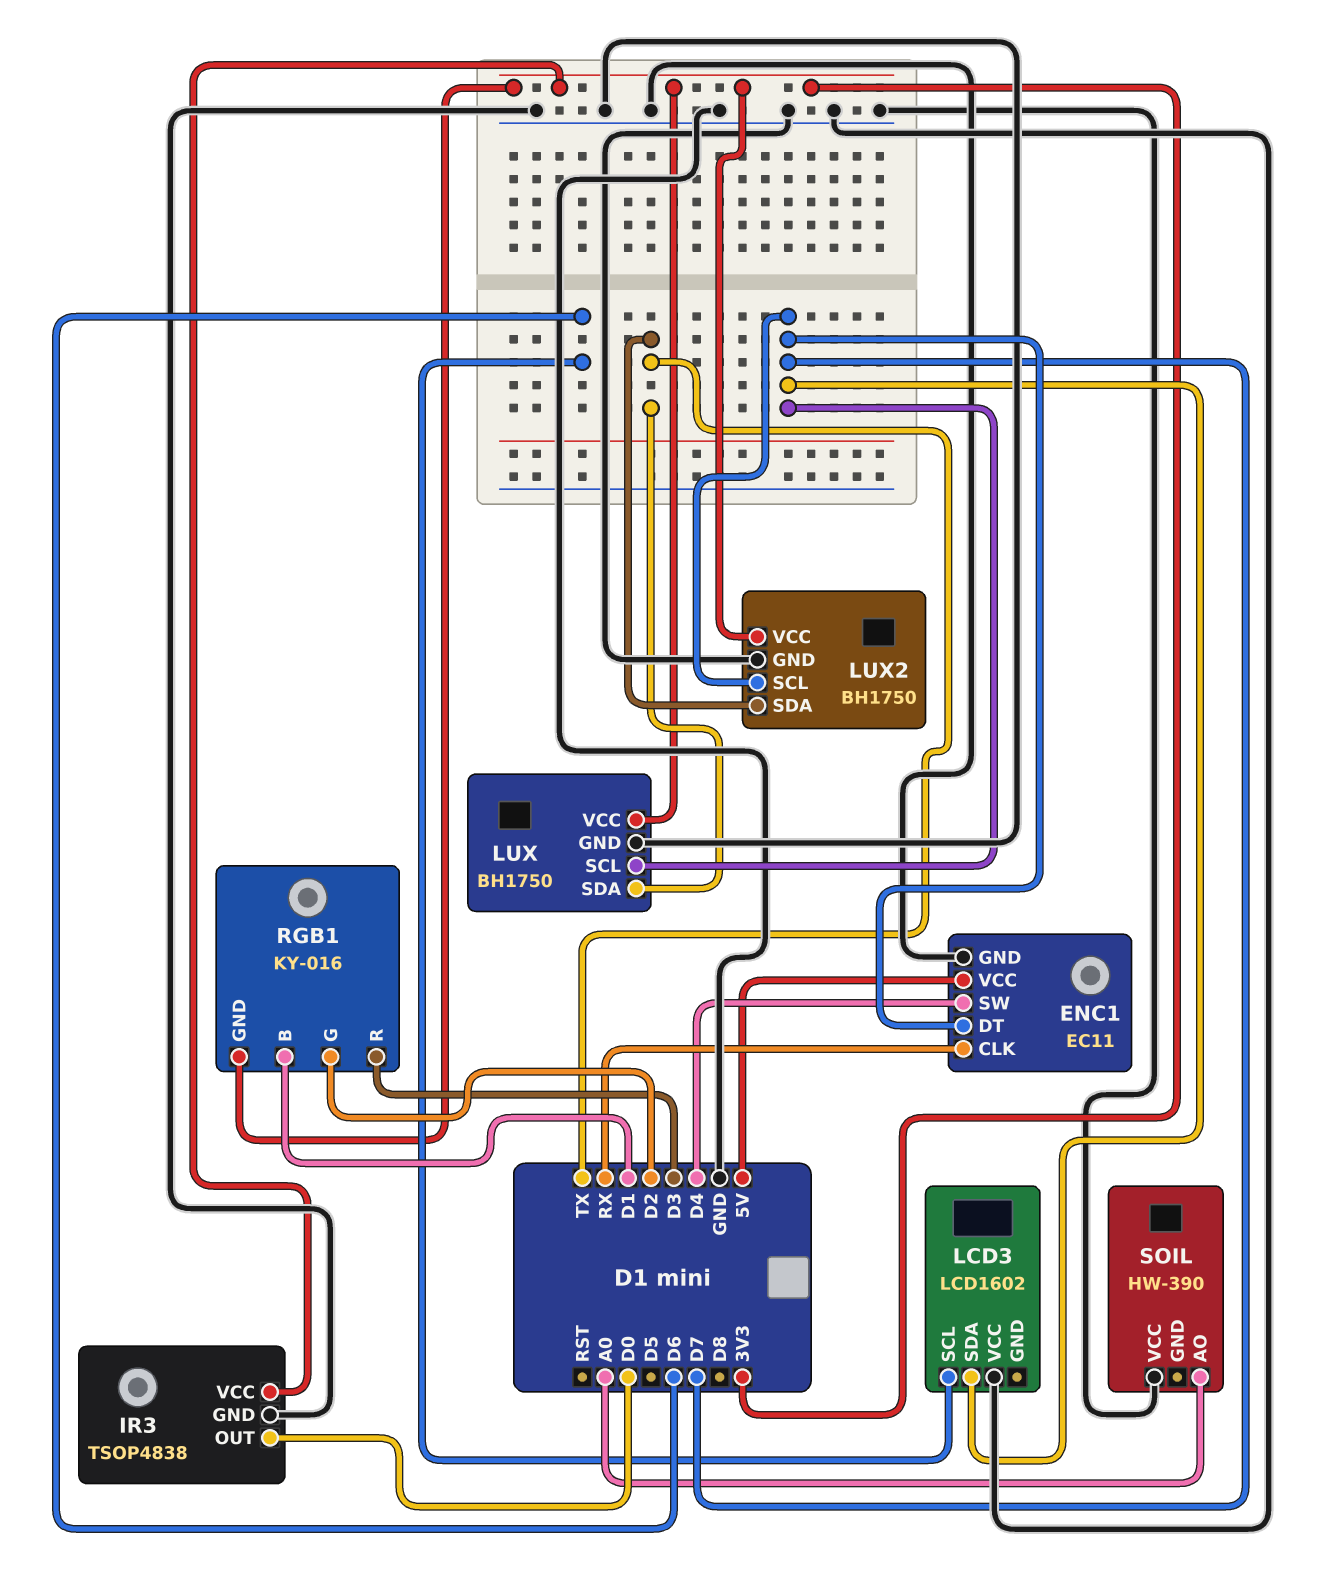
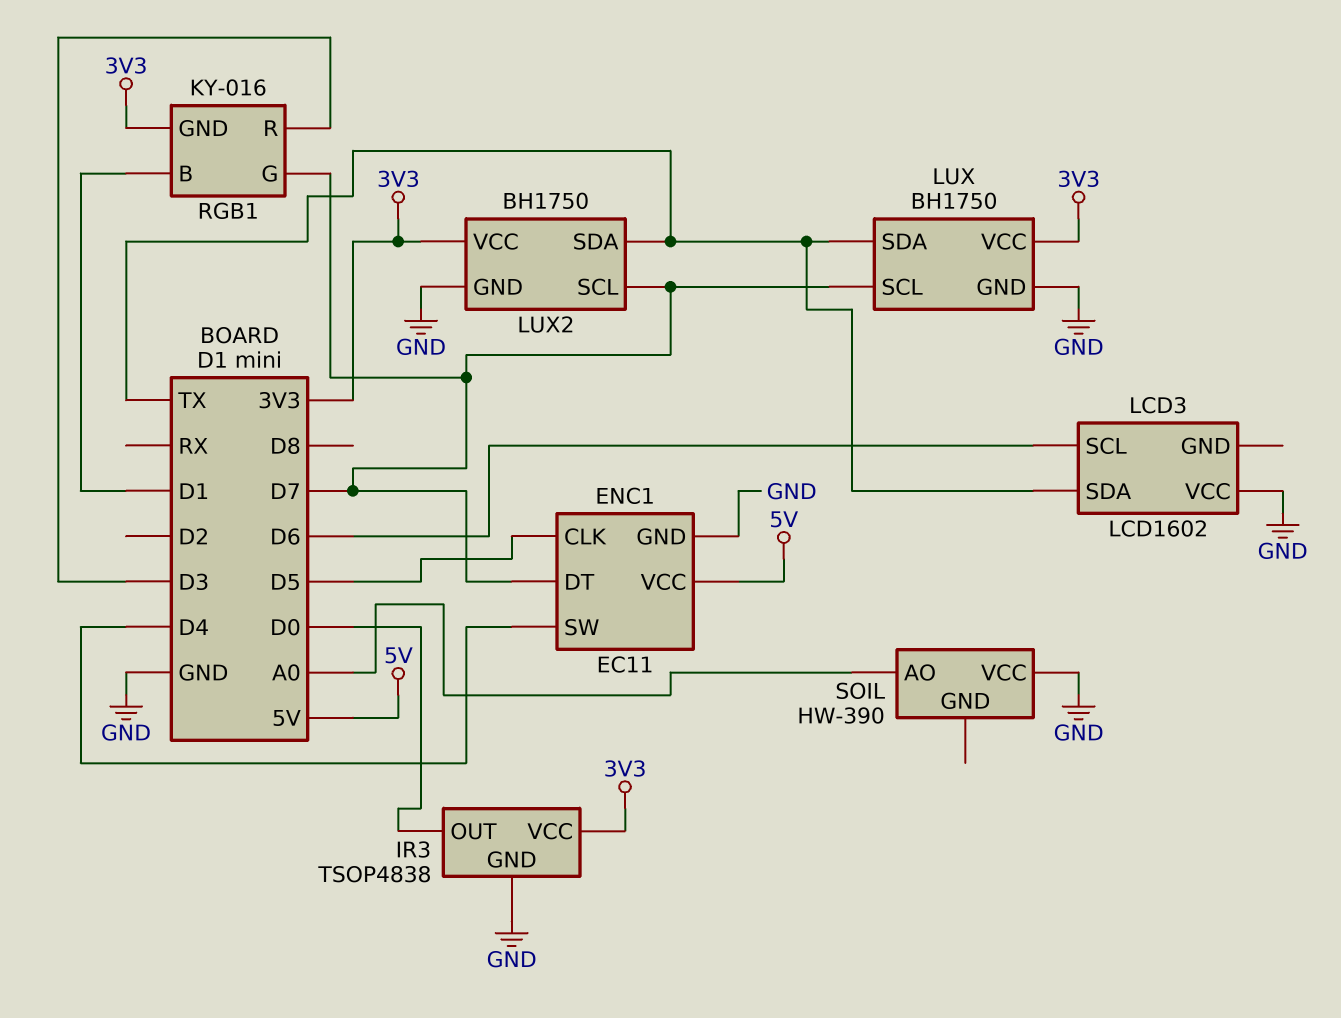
ENC1 pin CLK: RX -> D5
LCD3 pin SDA: D7 -> TX
RGB1 pin G: D2 -> D7

